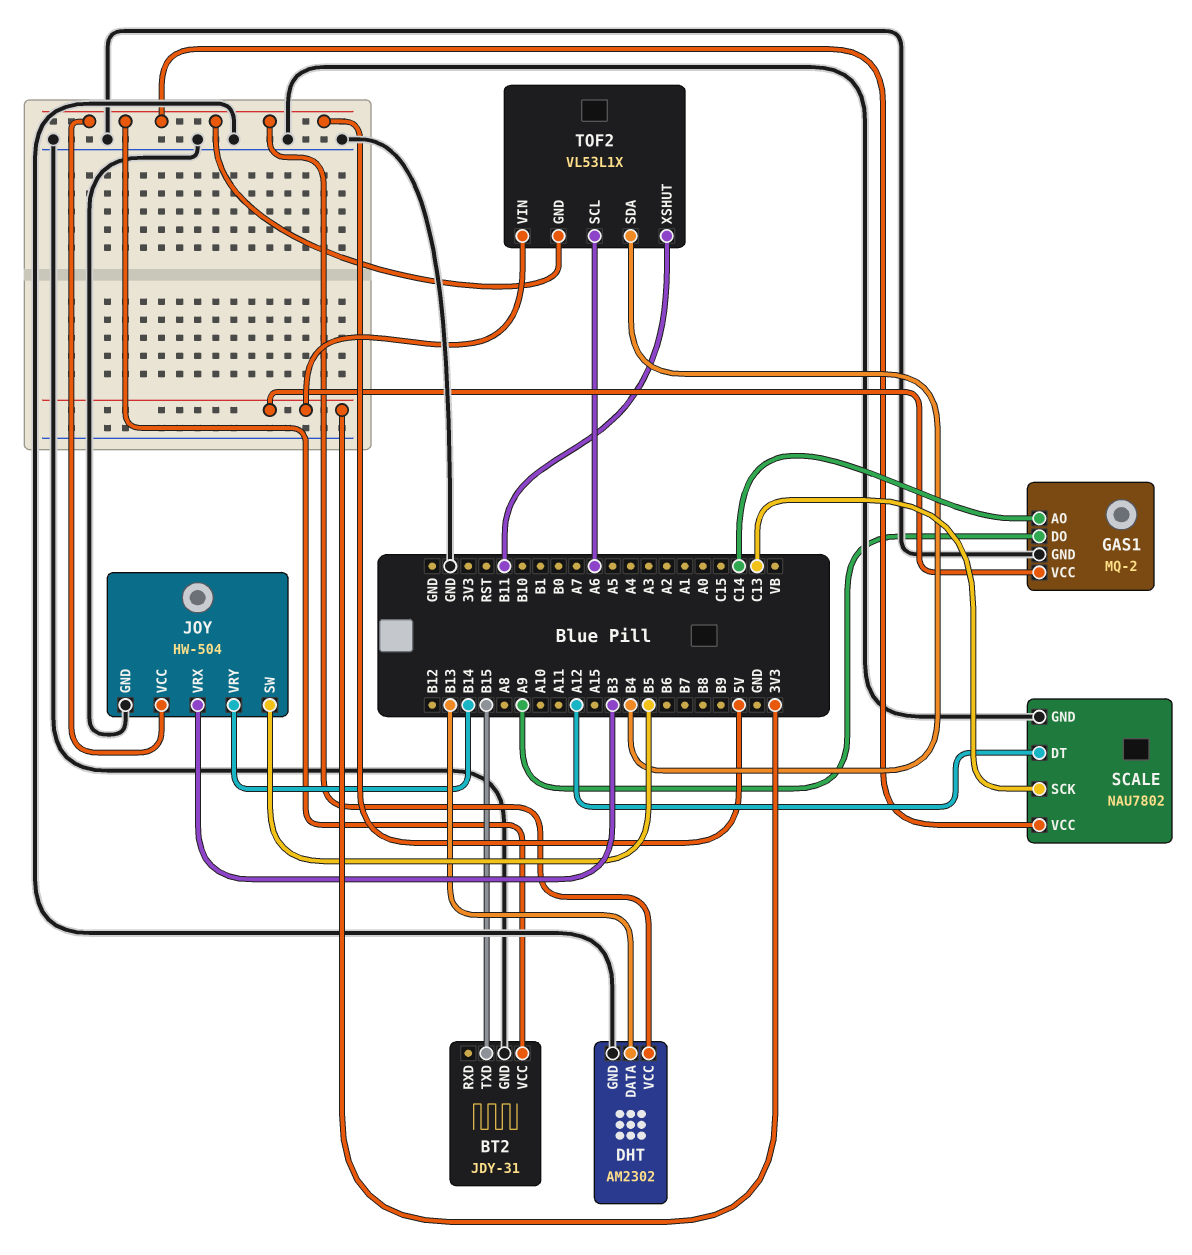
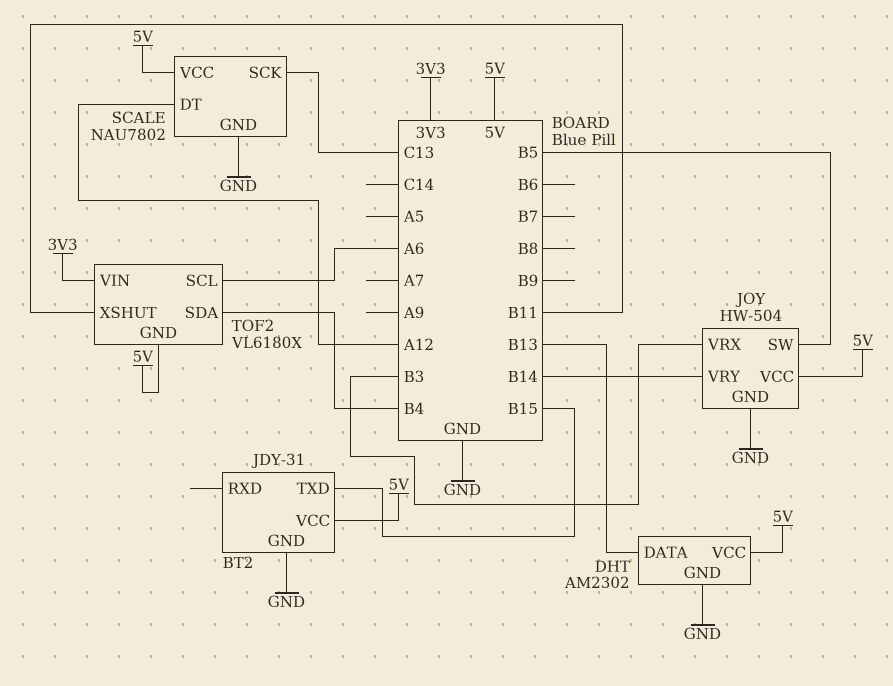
GAS1: MQ-2 -> none
GAS1 pin AO: C14 -> none
GAS1 pin DO: A9 -> none
GAS1 pin GND: GND -> none
GAS1 pin VCC: 3V3 -> none
TOF2: VL53L1X -> VL6180X

